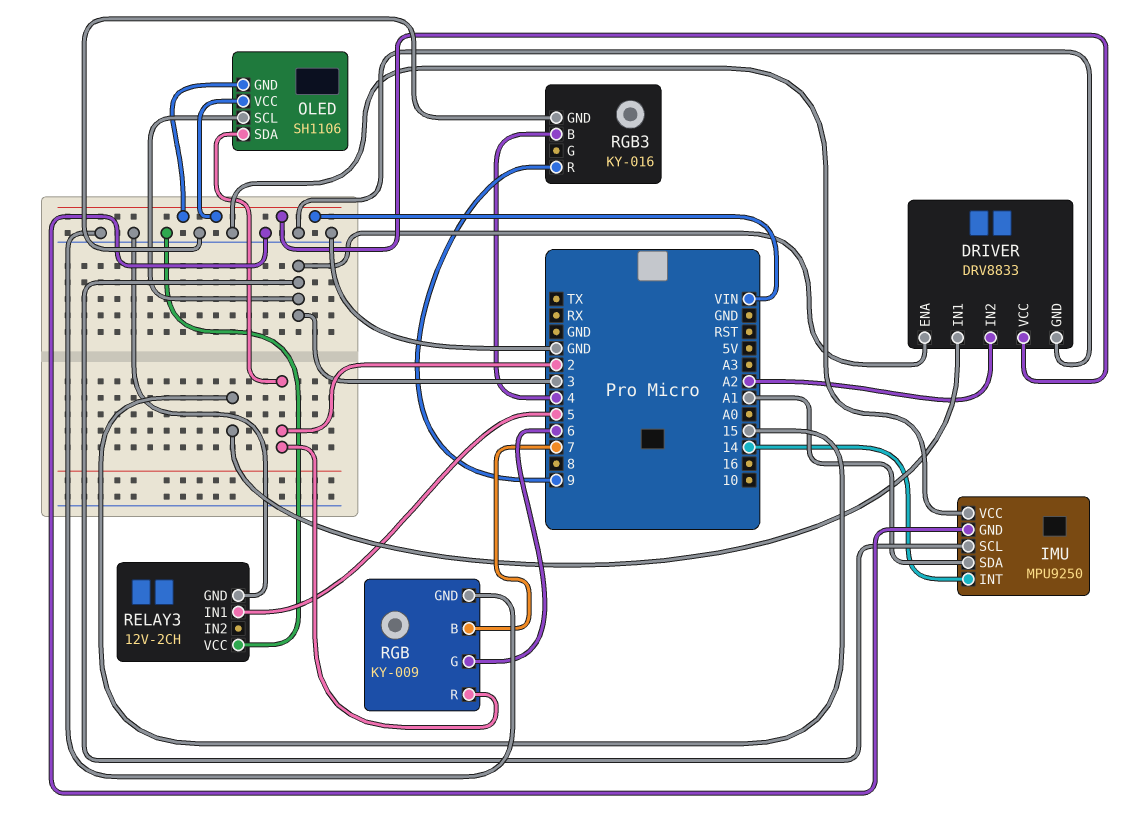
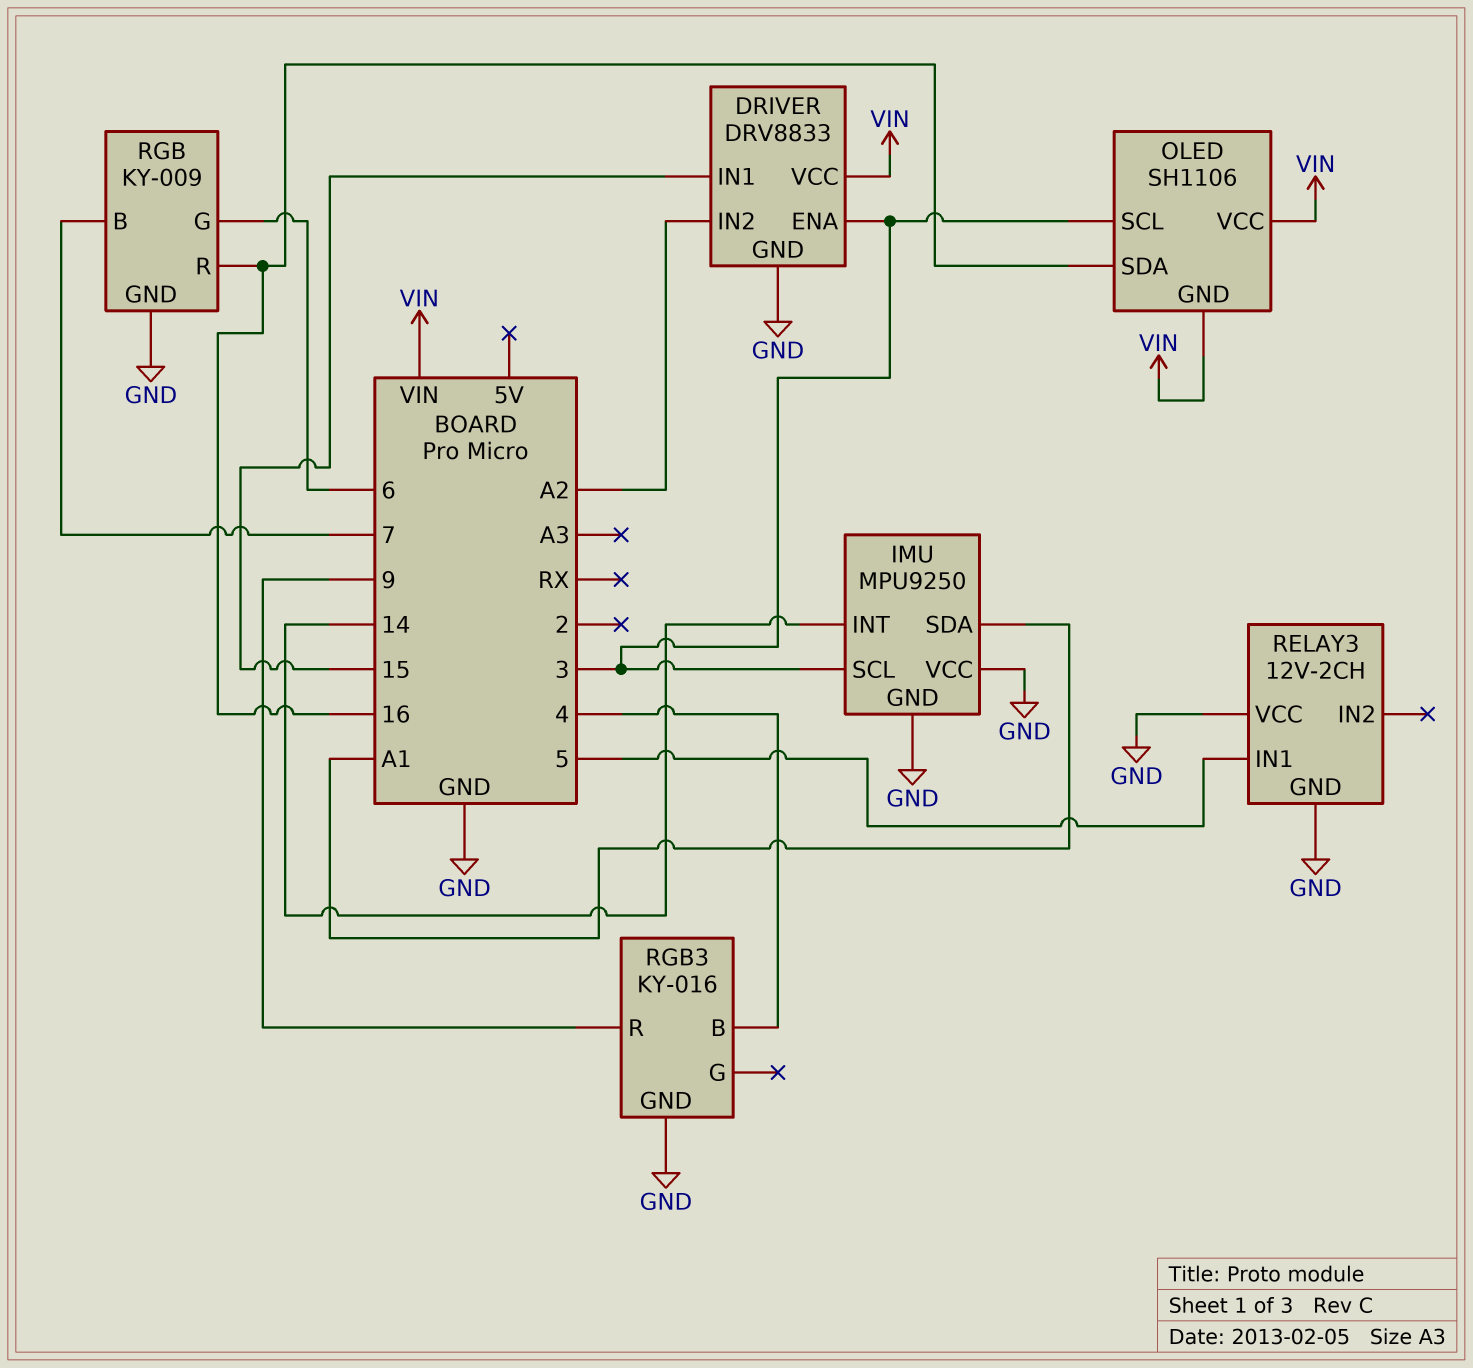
OLED pin SDA: 2 -> 16
RGB pin R: 2 -> 16

